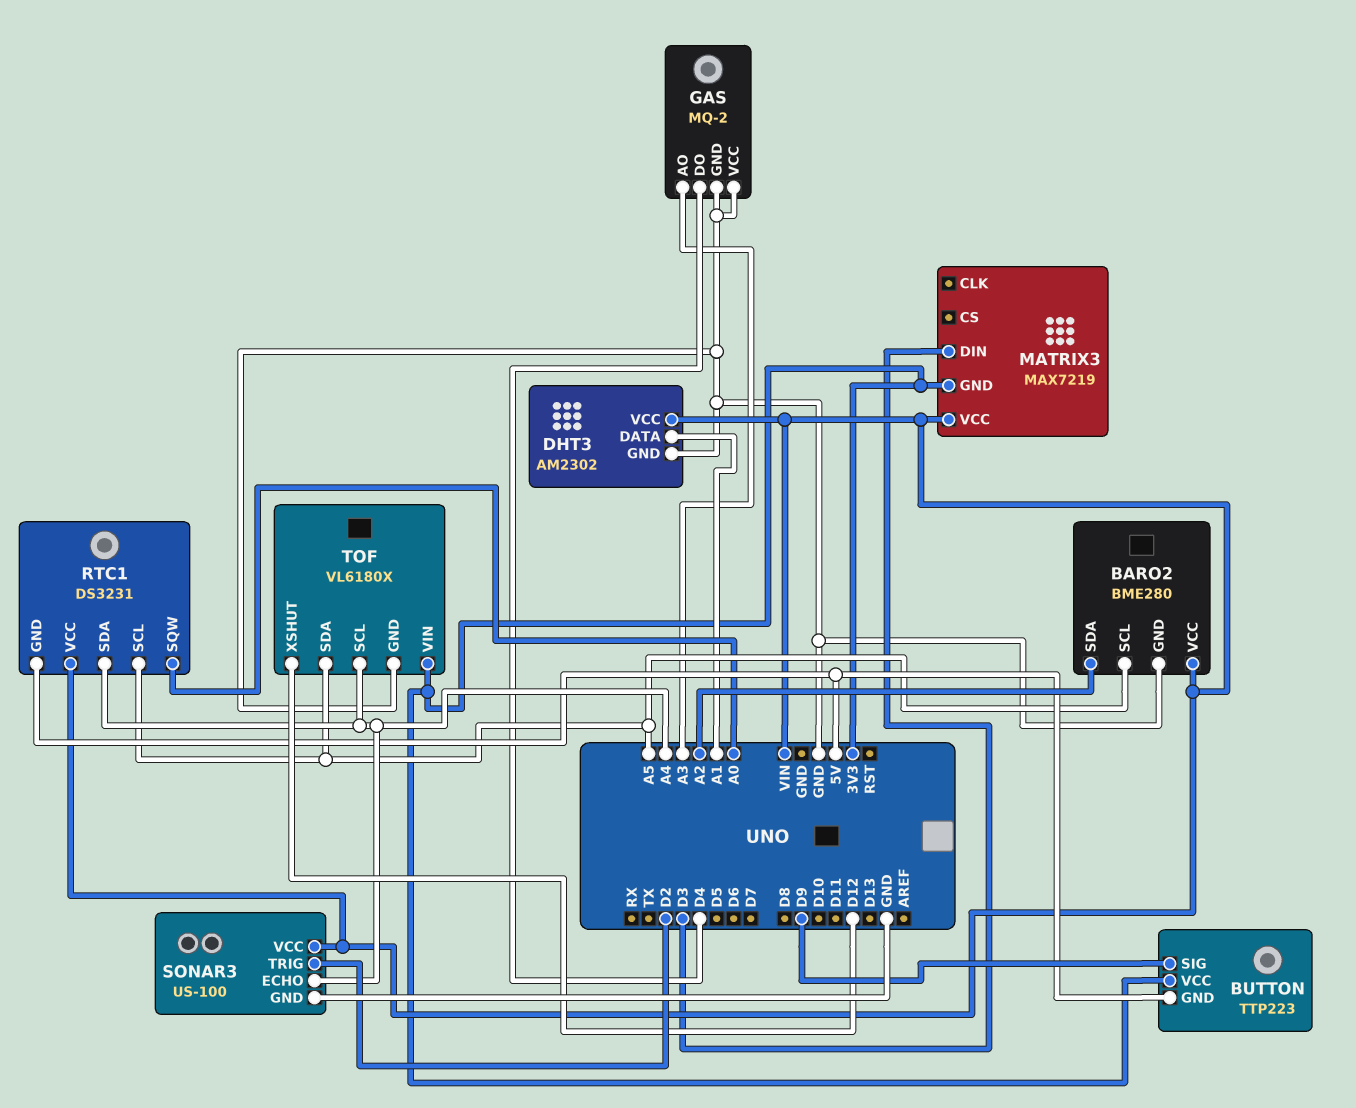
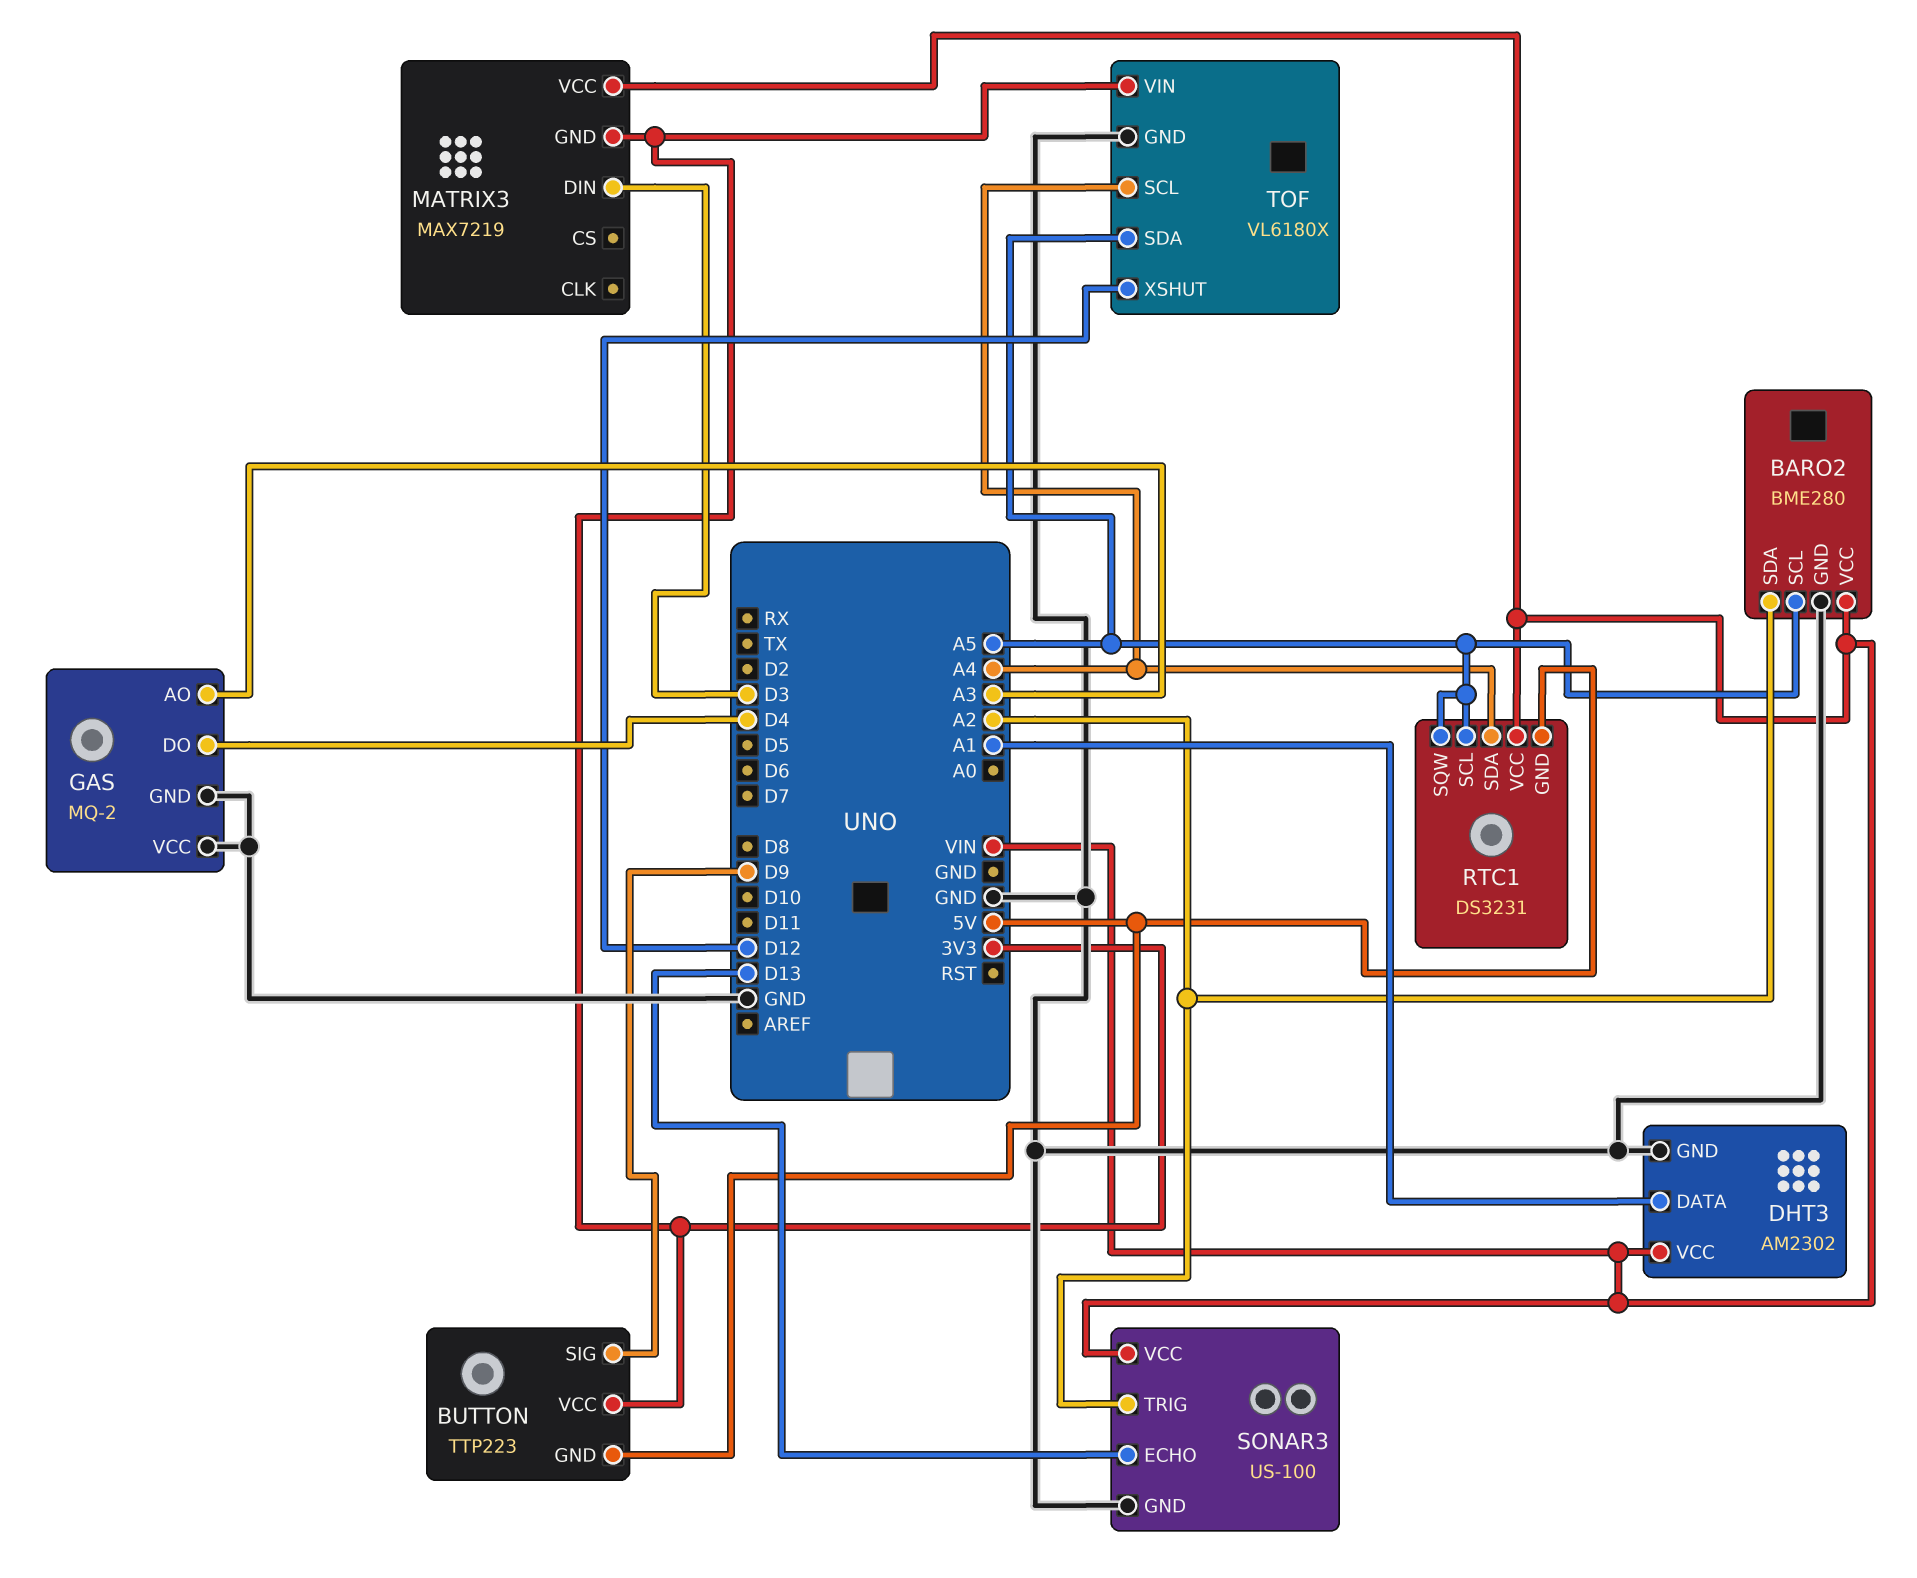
RTC1 pin SQW: A0 -> A5
SONAR3 pin ECHO: A4 -> D13
SONAR3 pin TRIG: D2 -> A2

